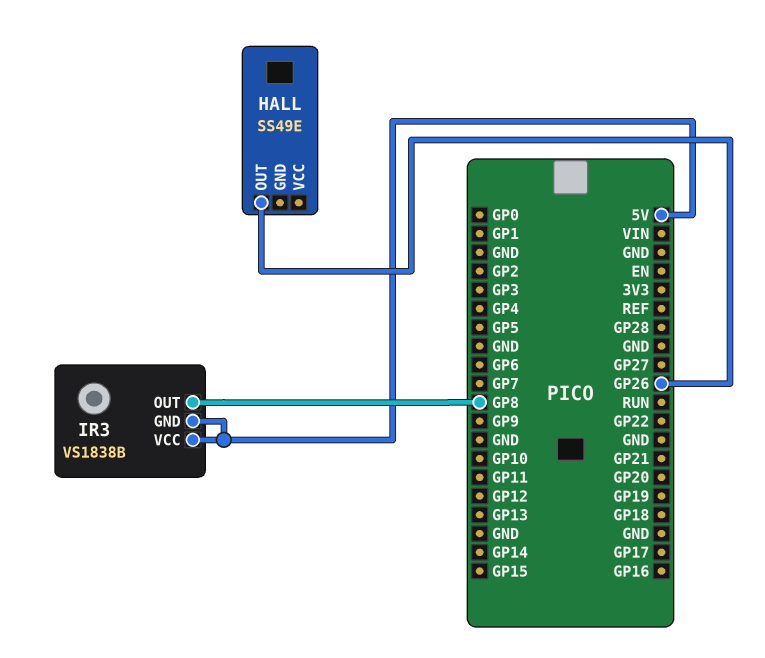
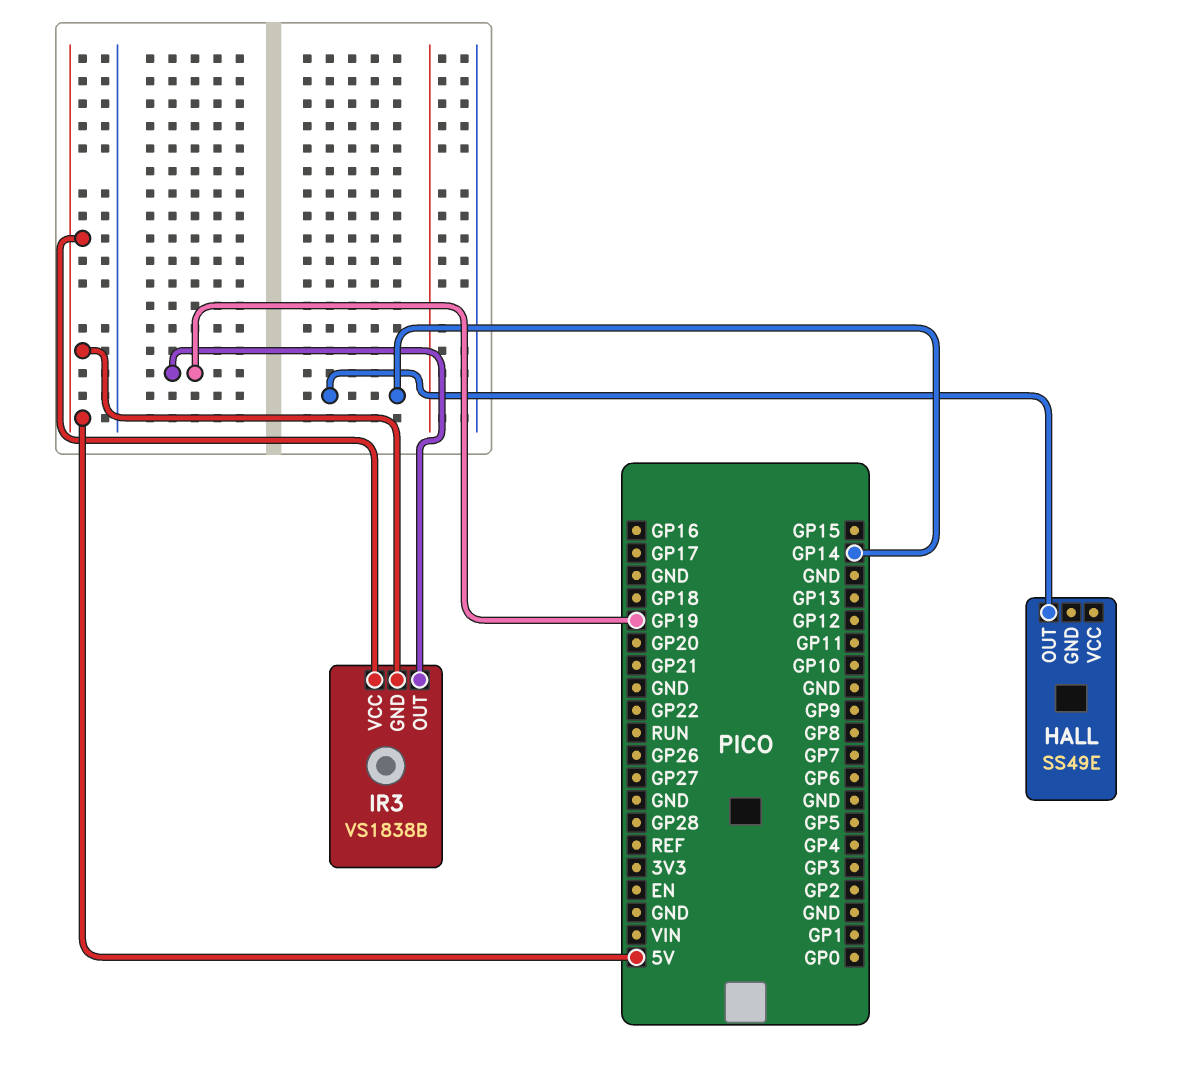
HALL pin OUT: GP26 -> GP14
IR3 pin OUT: GP8 -> GP19

